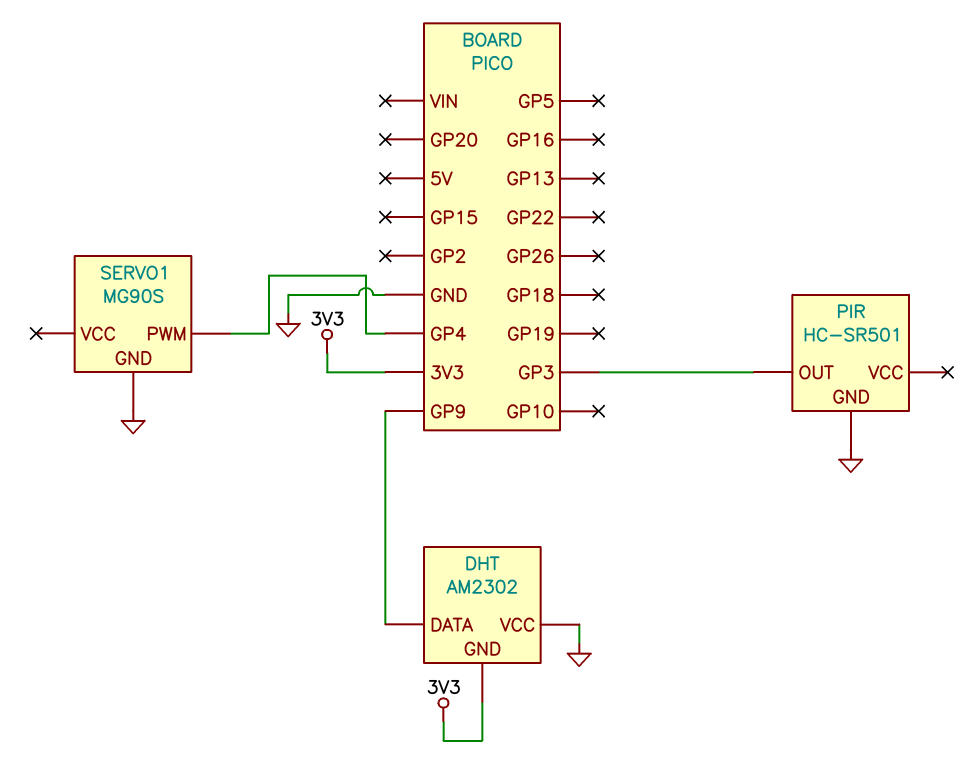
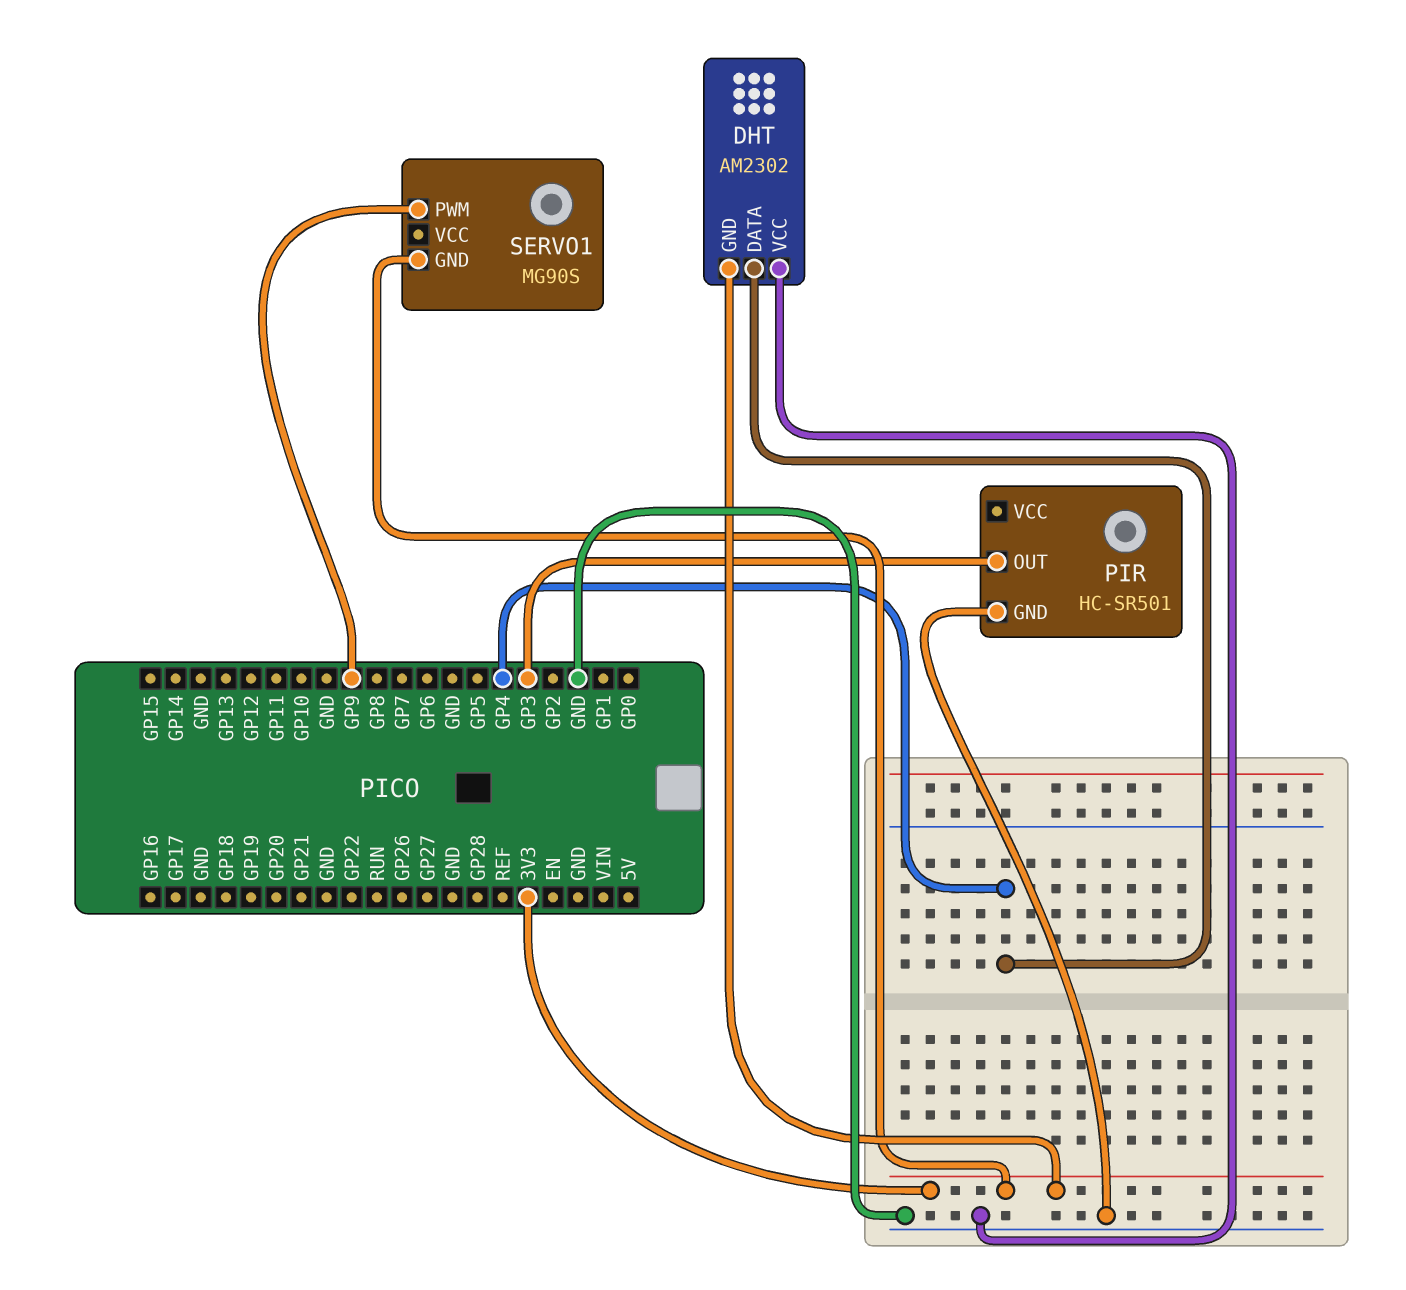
DHT pin DATA: GP9 -> GP4
SERVO1 pin GND: GND -> 3V3
SERVO1 pin PWM: GP4 -> GP9

